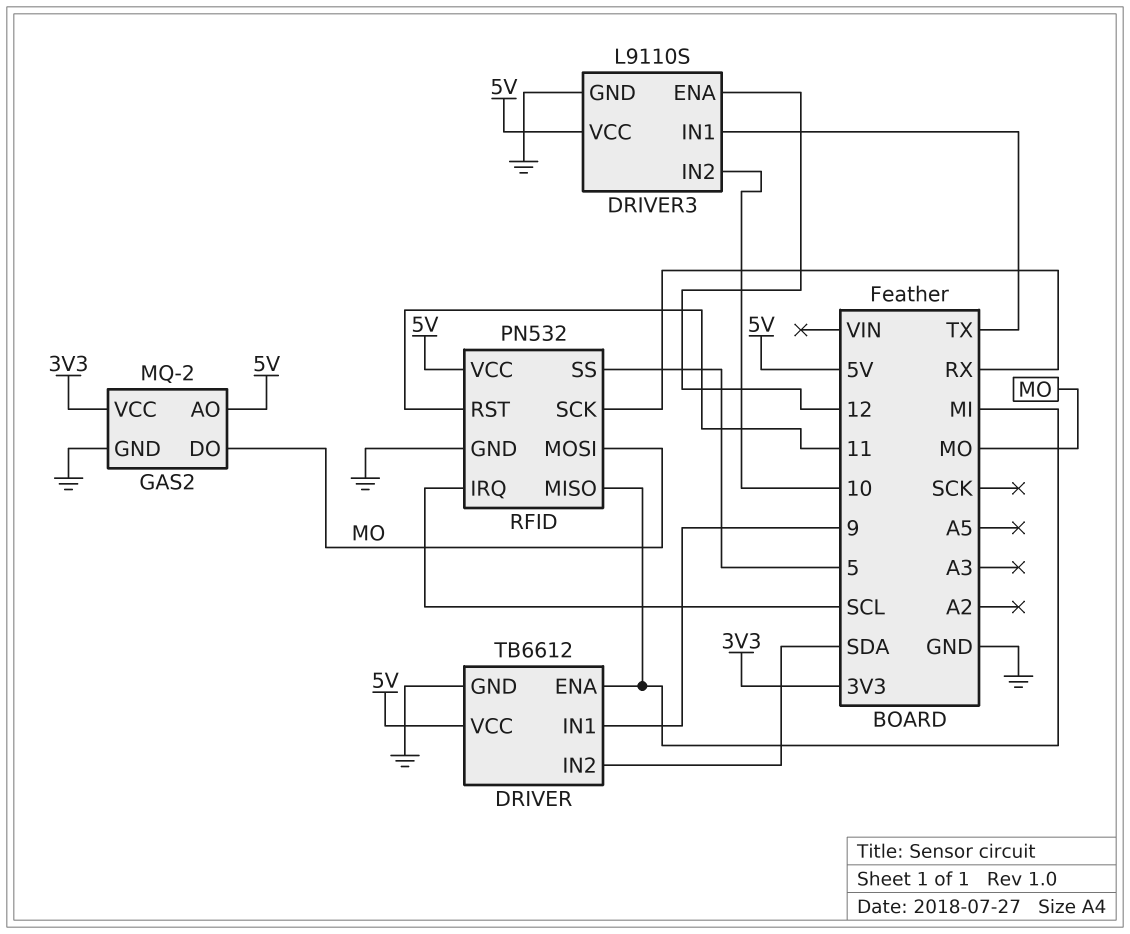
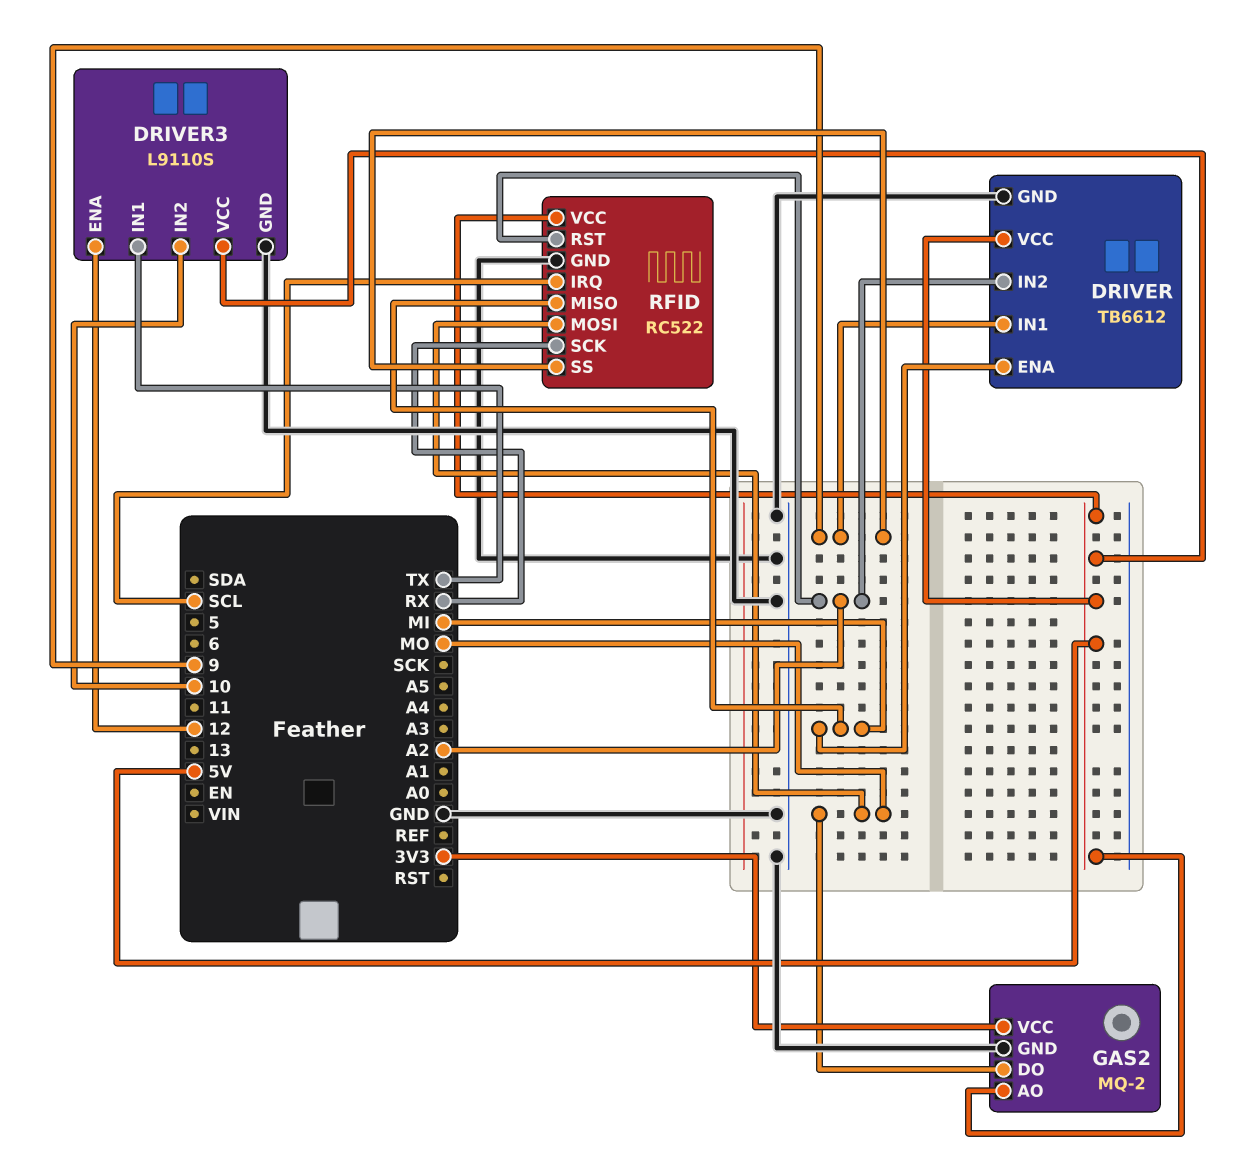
DRIVER pin IN2: SDA -> A2
RFID: PN532 -> RC522
RFID pin RST: 11 -> A2
RFID pin SS: 5 -> 9

